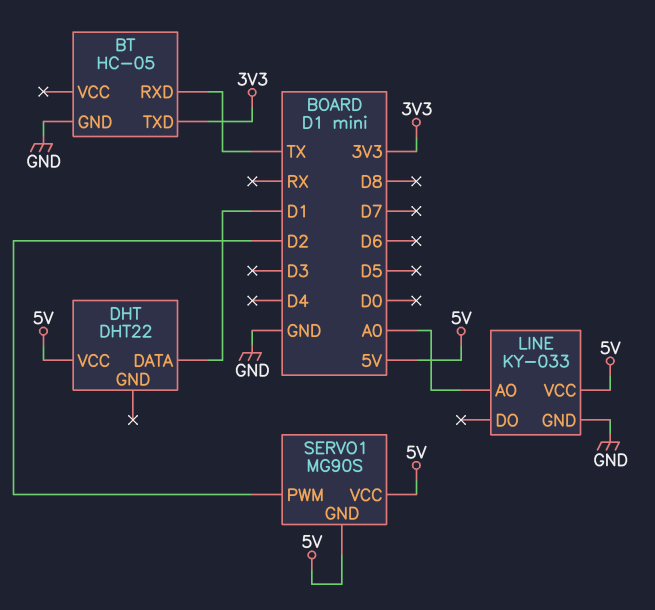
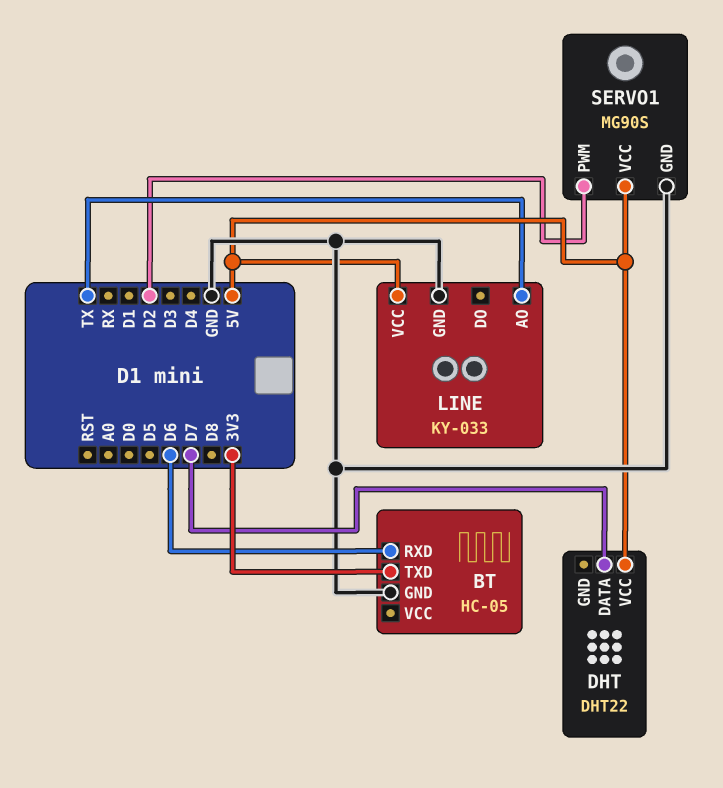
BT pin RXD: TX -> D6
DHT pin DATA: D1 -> D7
LINE pin AO: A0 -> TX
SERVO1 pin GND: 5V -> GND

